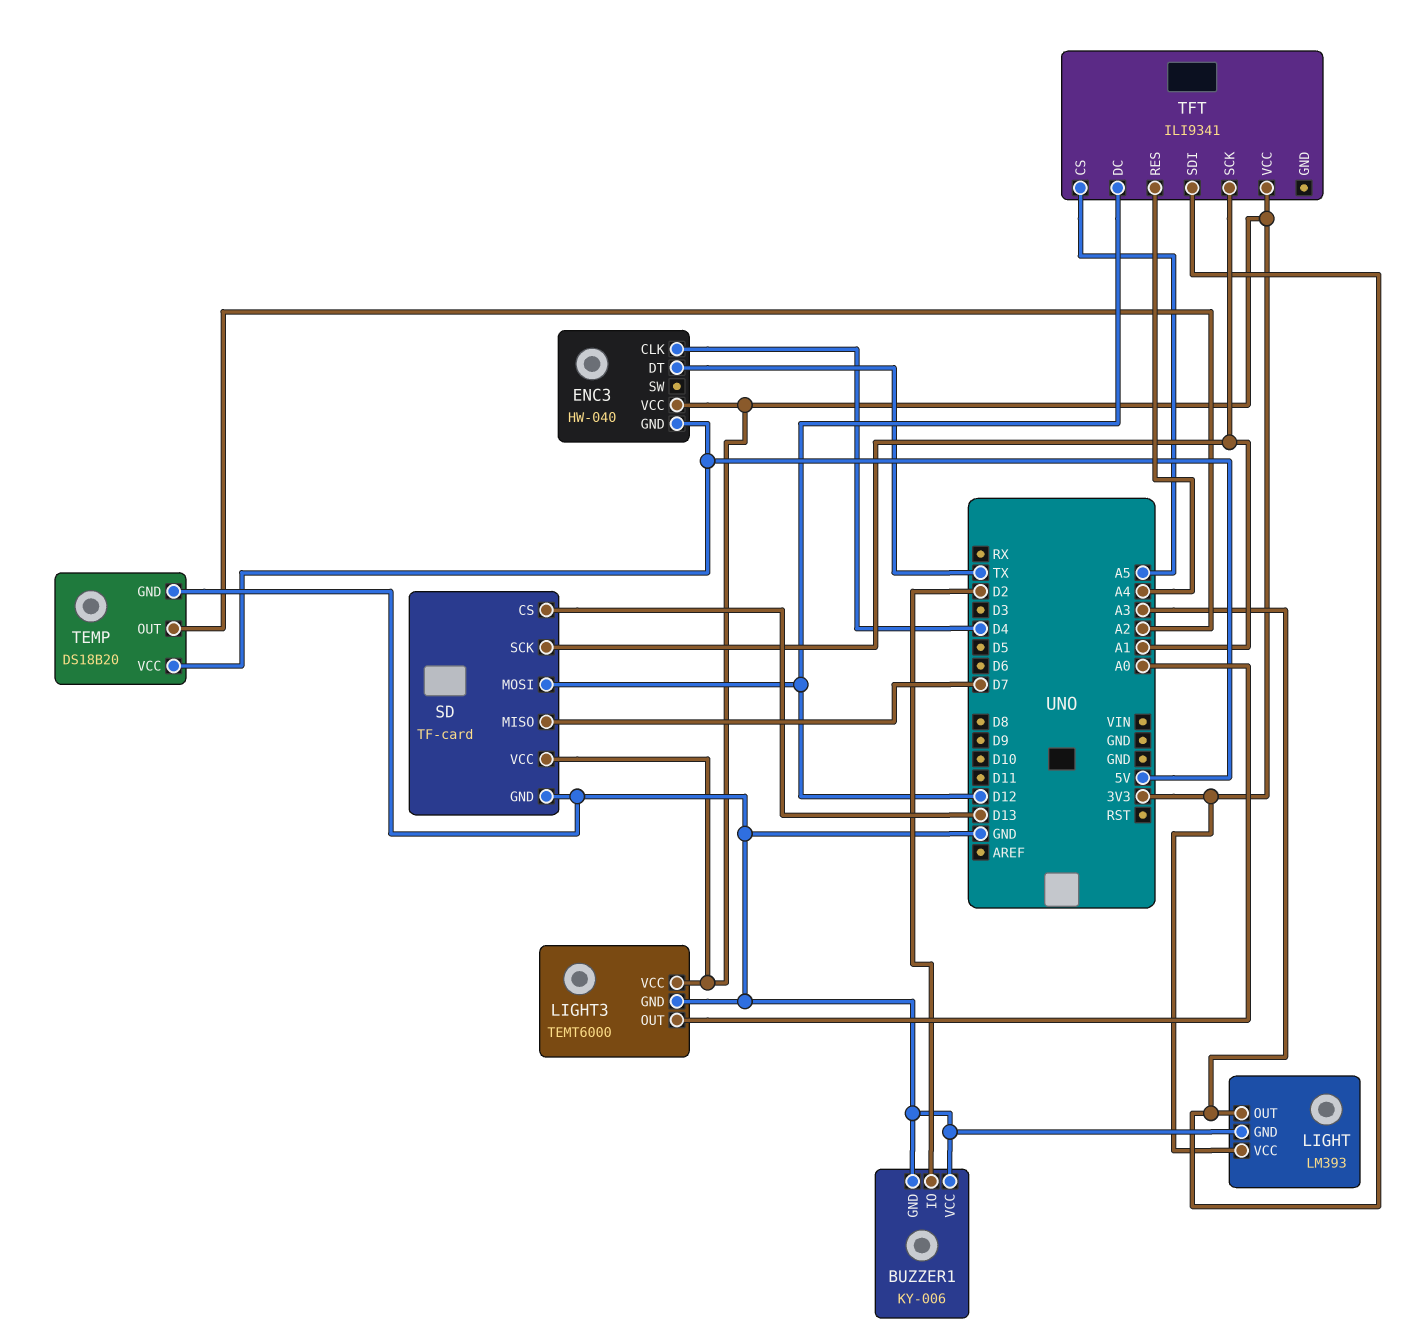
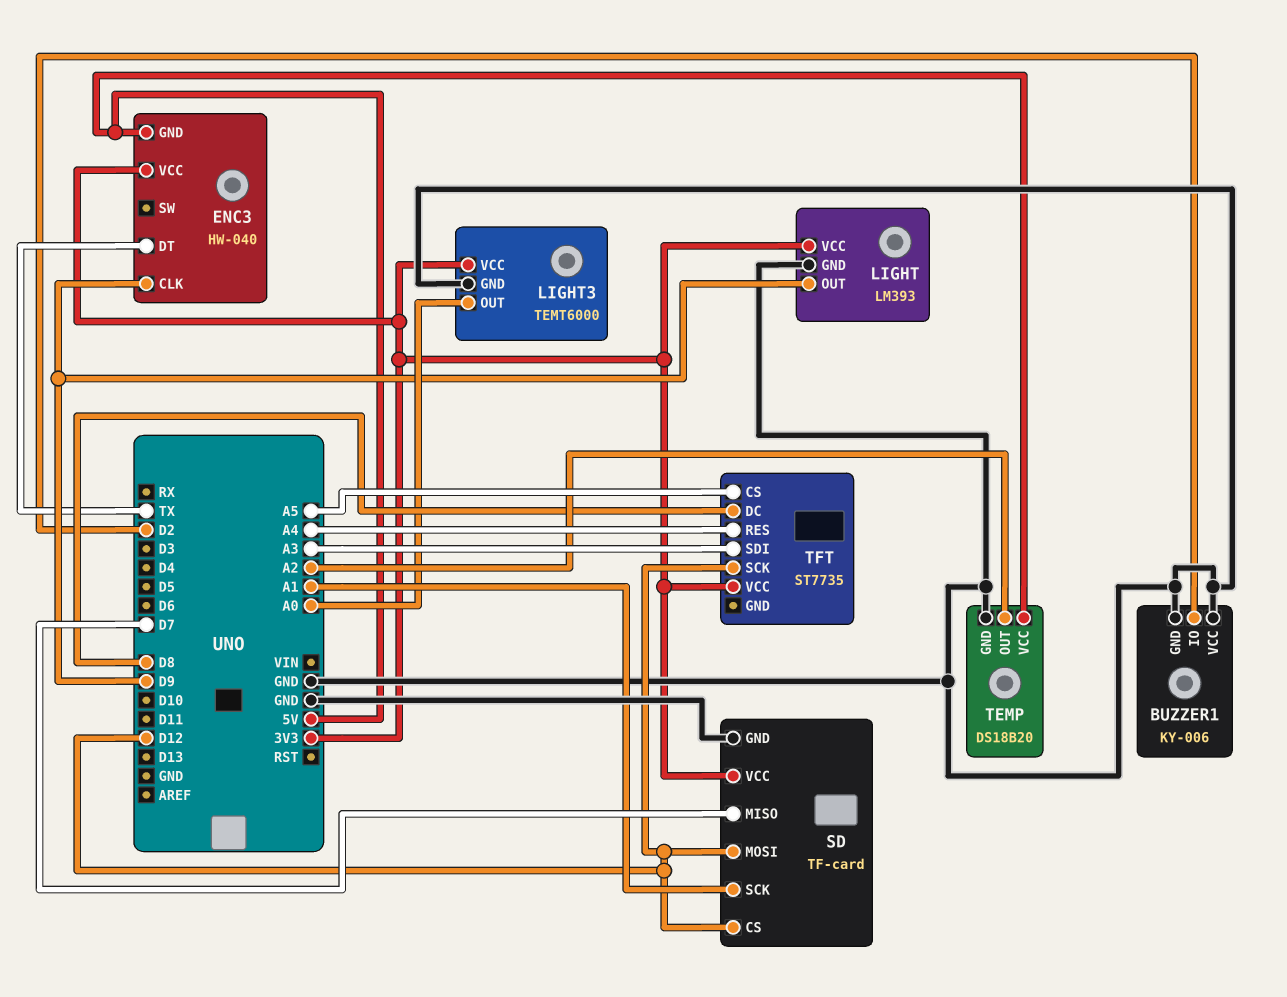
ENC3 pin CLK: D4 -> D9
LIGHT pin OUT: A3 -> D9
SD pin CS: D13 -> D12
TFT: ILI9341 -> ST7735
TFT pin DC: D12 -> D8
TFT pin SCK: A1 -> D12

